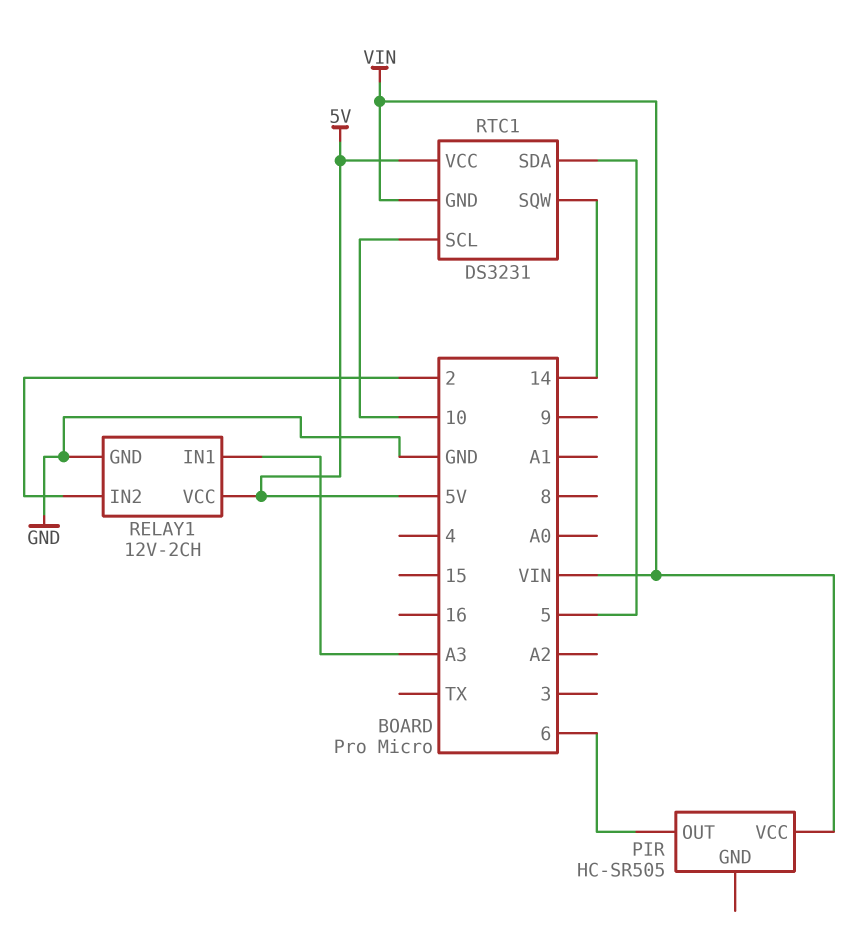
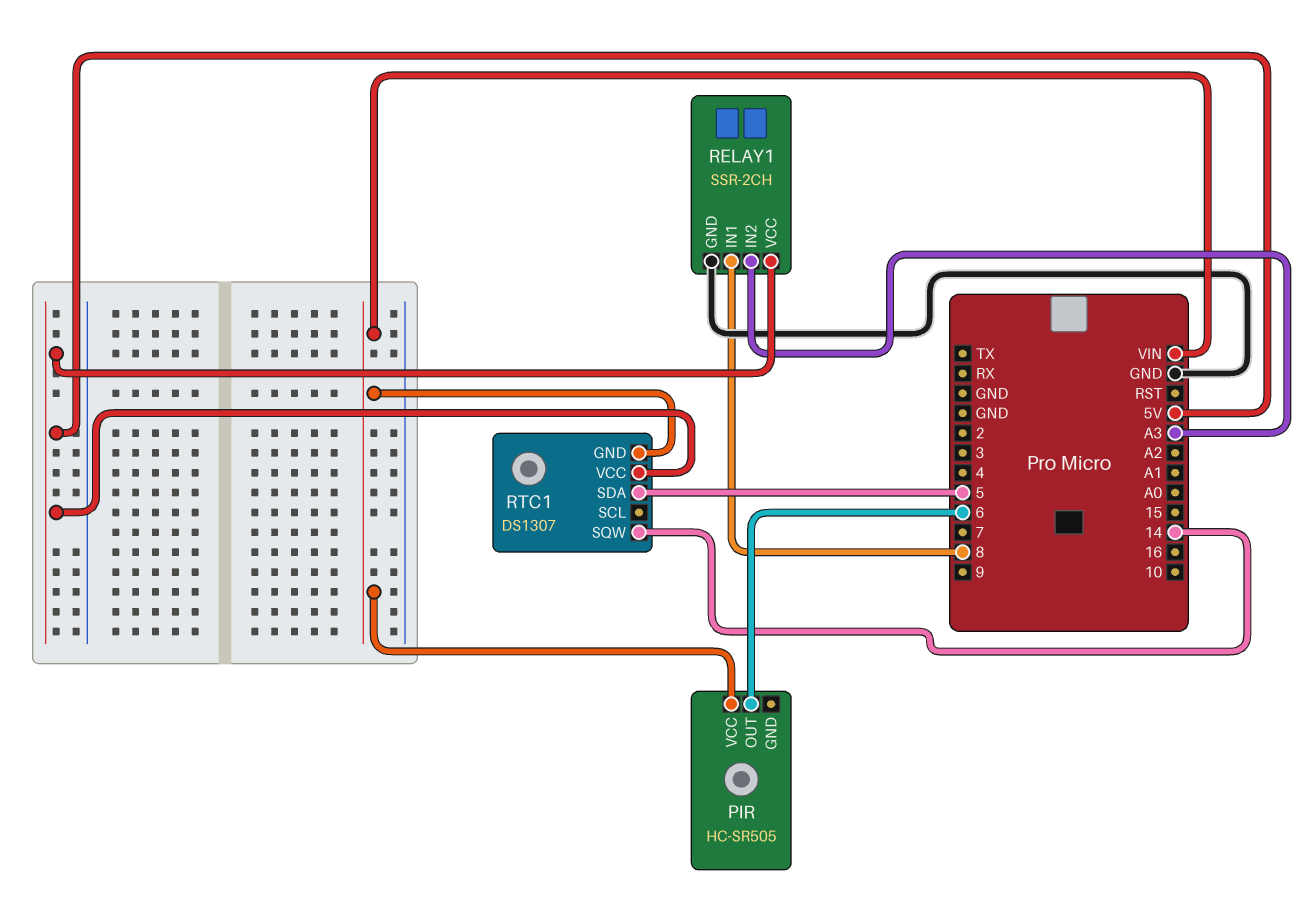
RELAY1: 12V-2CH -> SSR-2CH
RELAY1 pin IN1: A3 -> 8
RELAY1 pin IN2: 2 -> A3
RTC1: DS3231 -> DS1307
RTC1 pin SCL: 10 -> none

